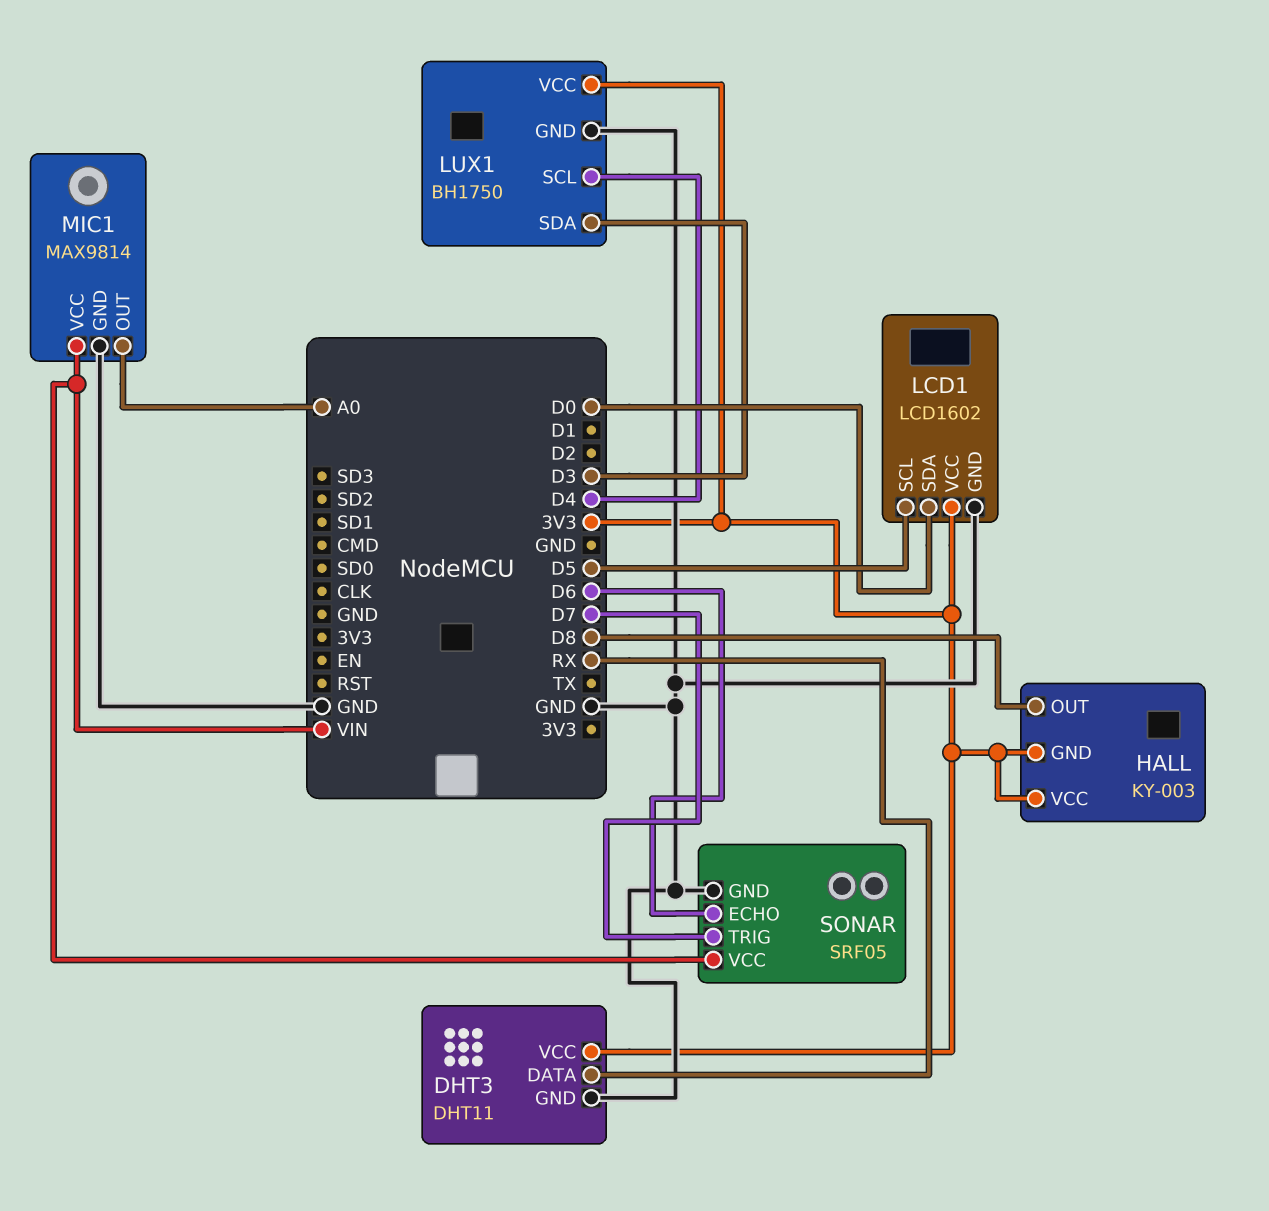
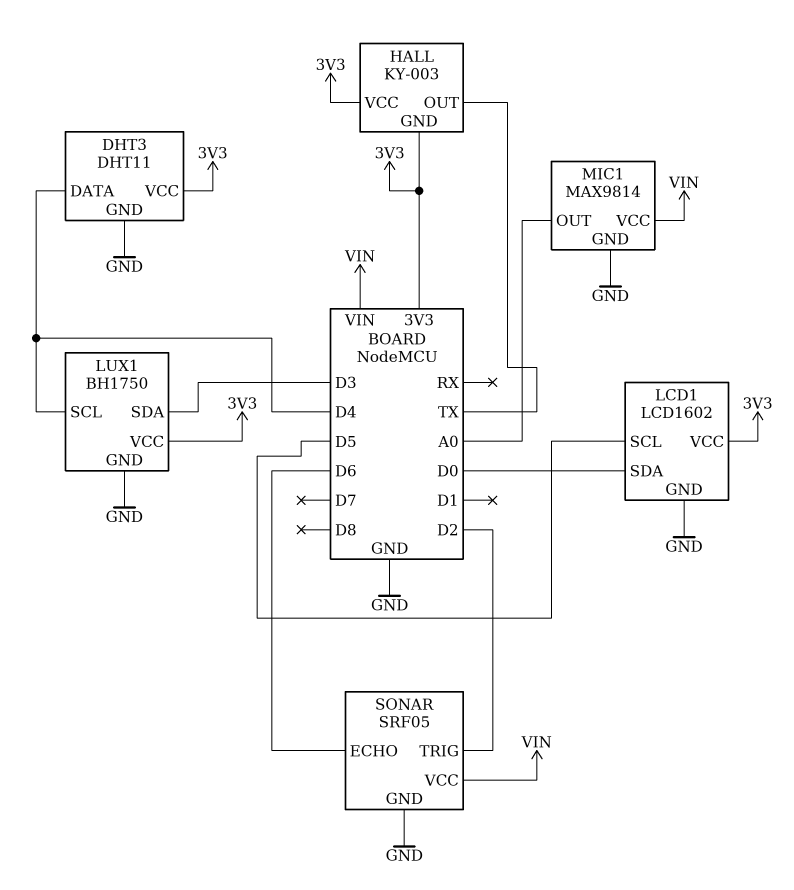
DHT3 pin DATA: RX -> D4
HALL pin OUT: D8 -> TX
SONAR pin TRIG: D7 -> D2

